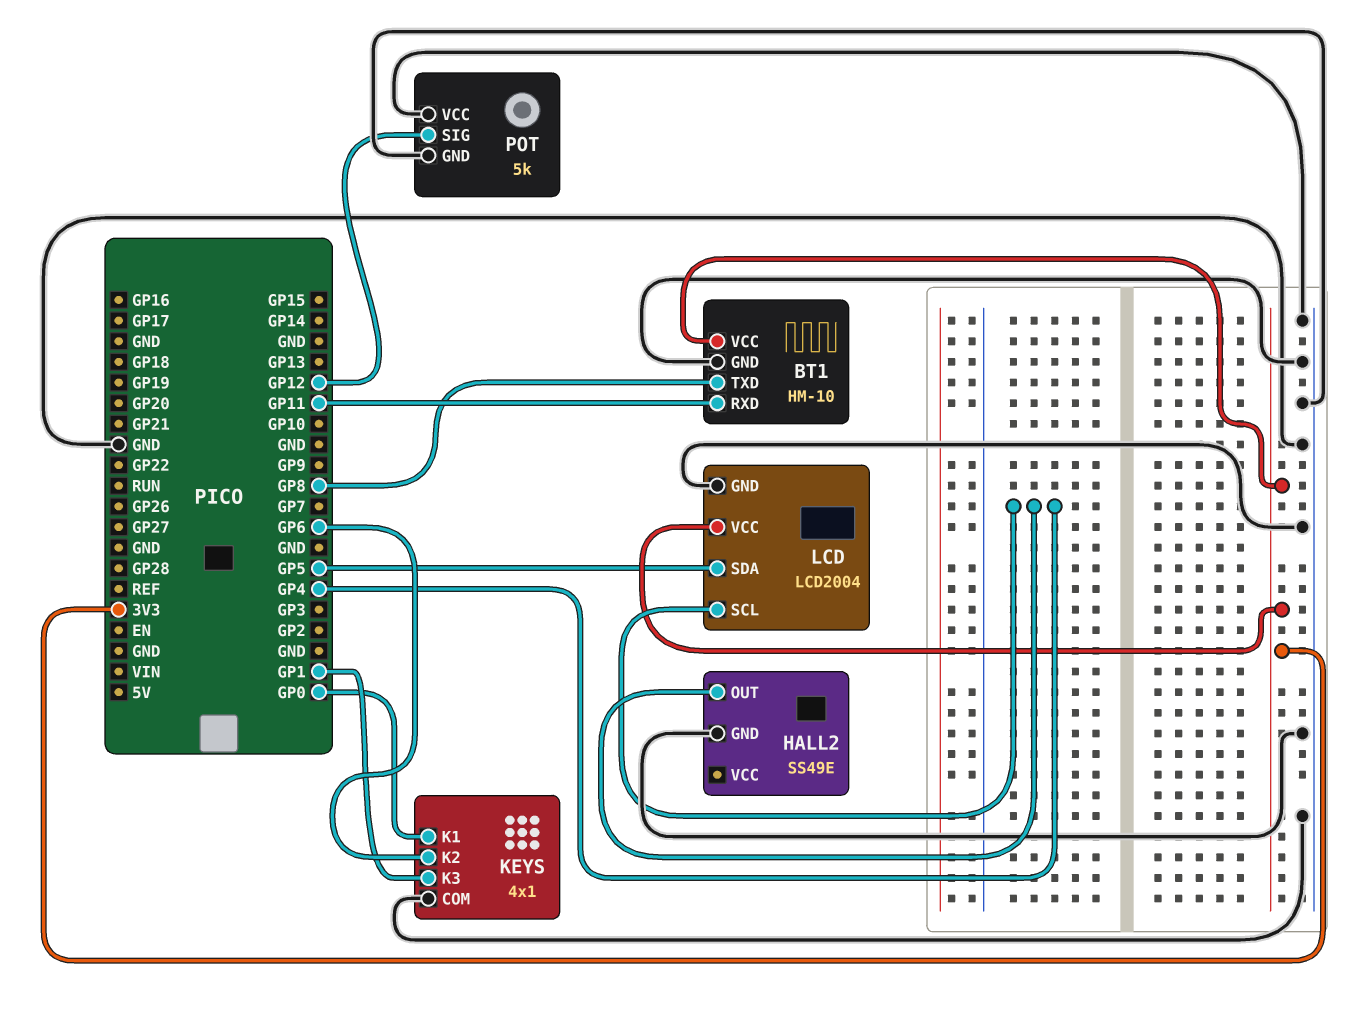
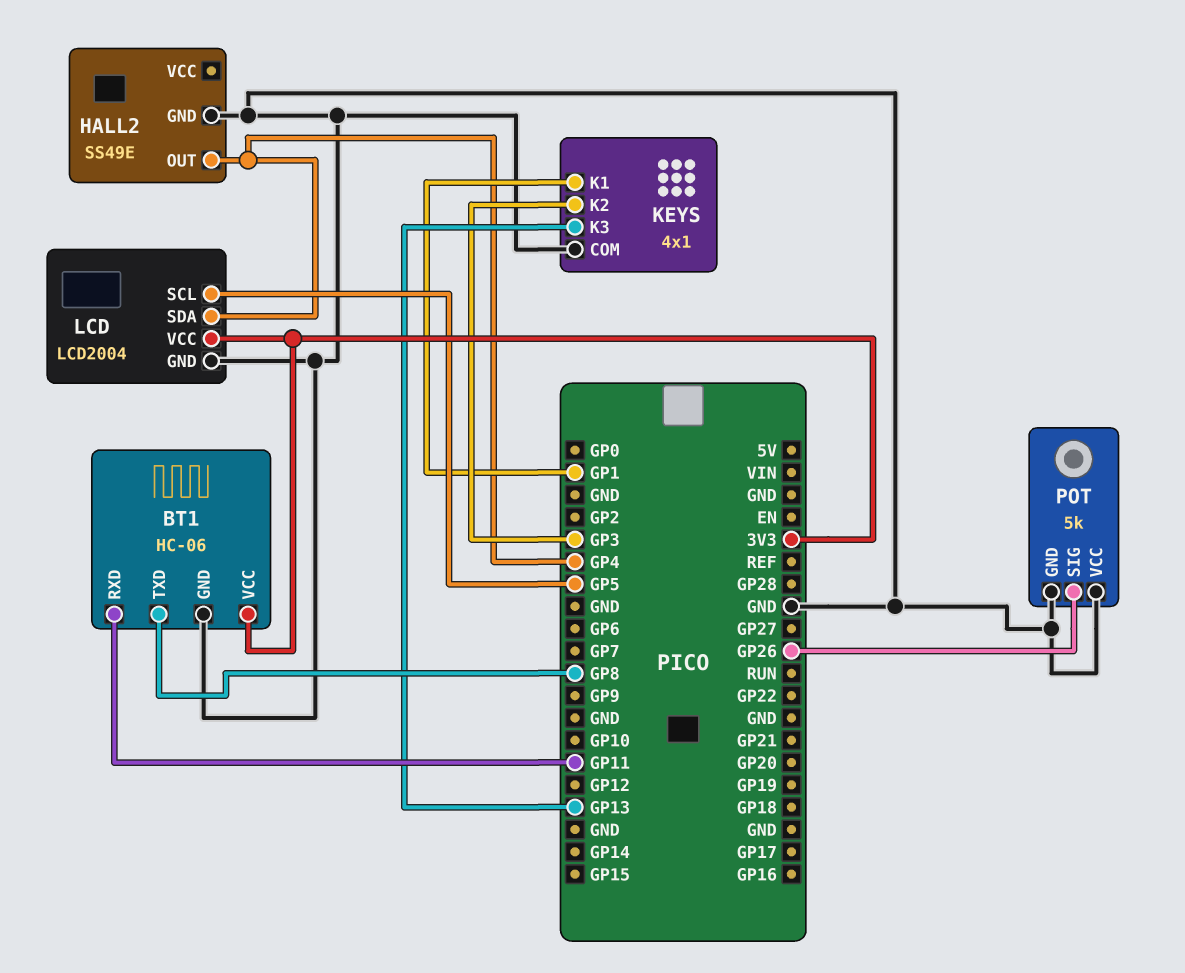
BT1: HM-10 -> HC-06
KEYS pin K1: GP0 -> GP1
KEYS pin K2: GP6 -> GP3
KEYS pin K3: GP1 -> GP13
LCD pin SCL: GP4 -> GP5
LCD pin SDA: GP5 -> GP4
POT pin SIG: GP12 -> GP26

